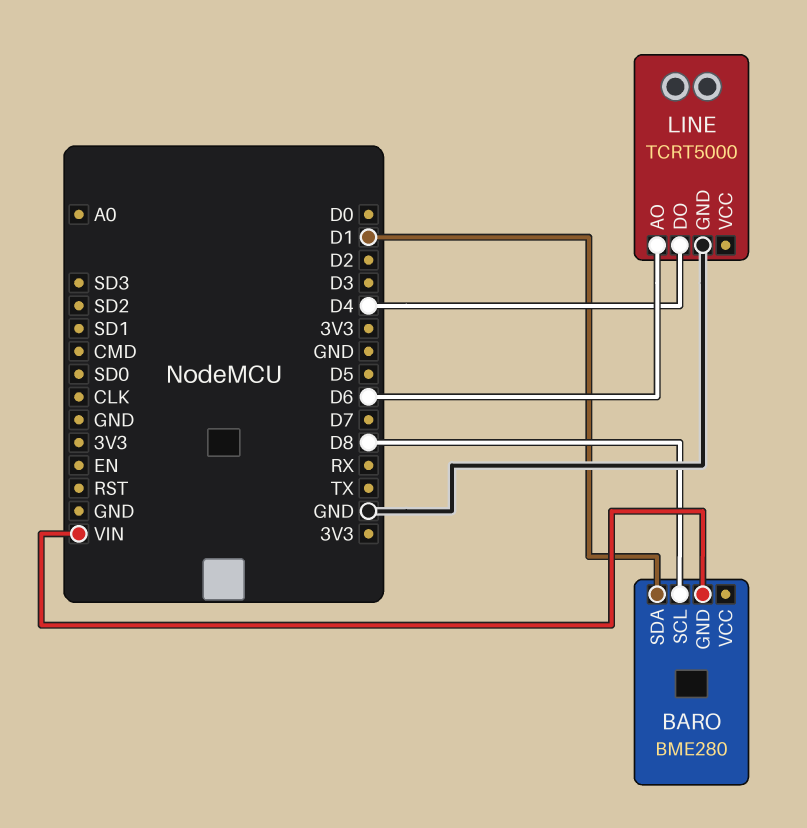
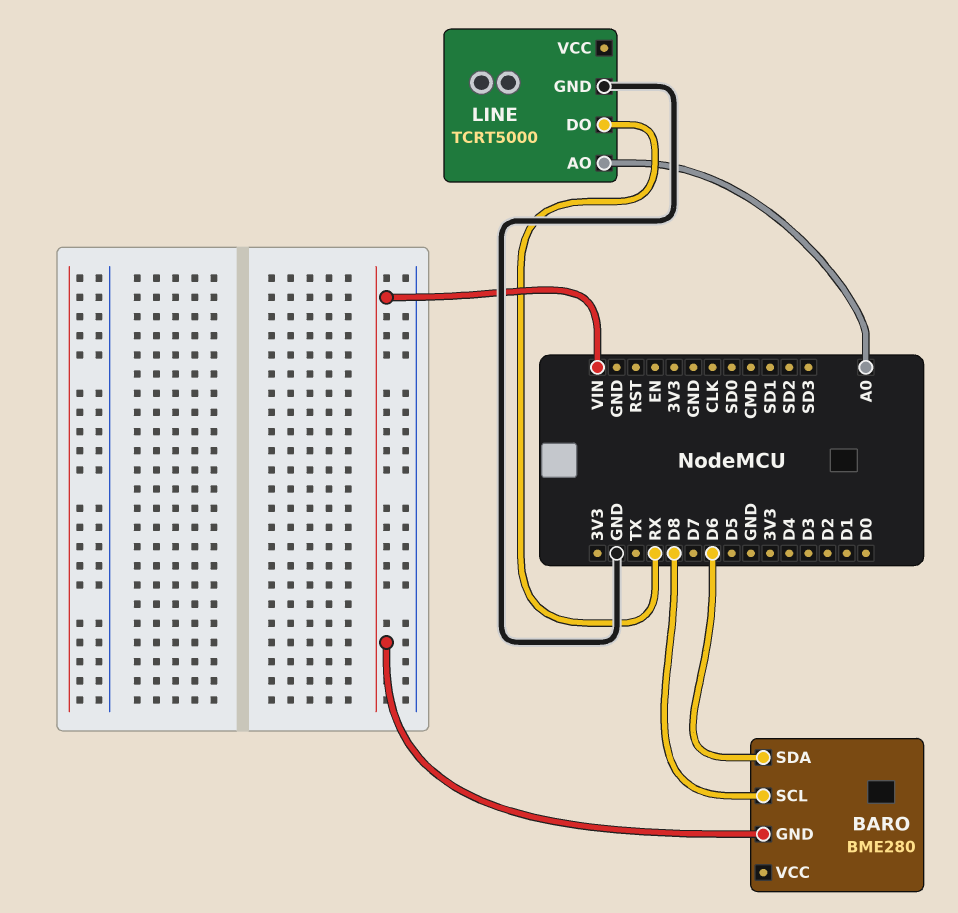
BARO pin SDA: D1 -> D6
LINE pin AO: D6 -> A0
LINE pin DO: D4 -> RX

